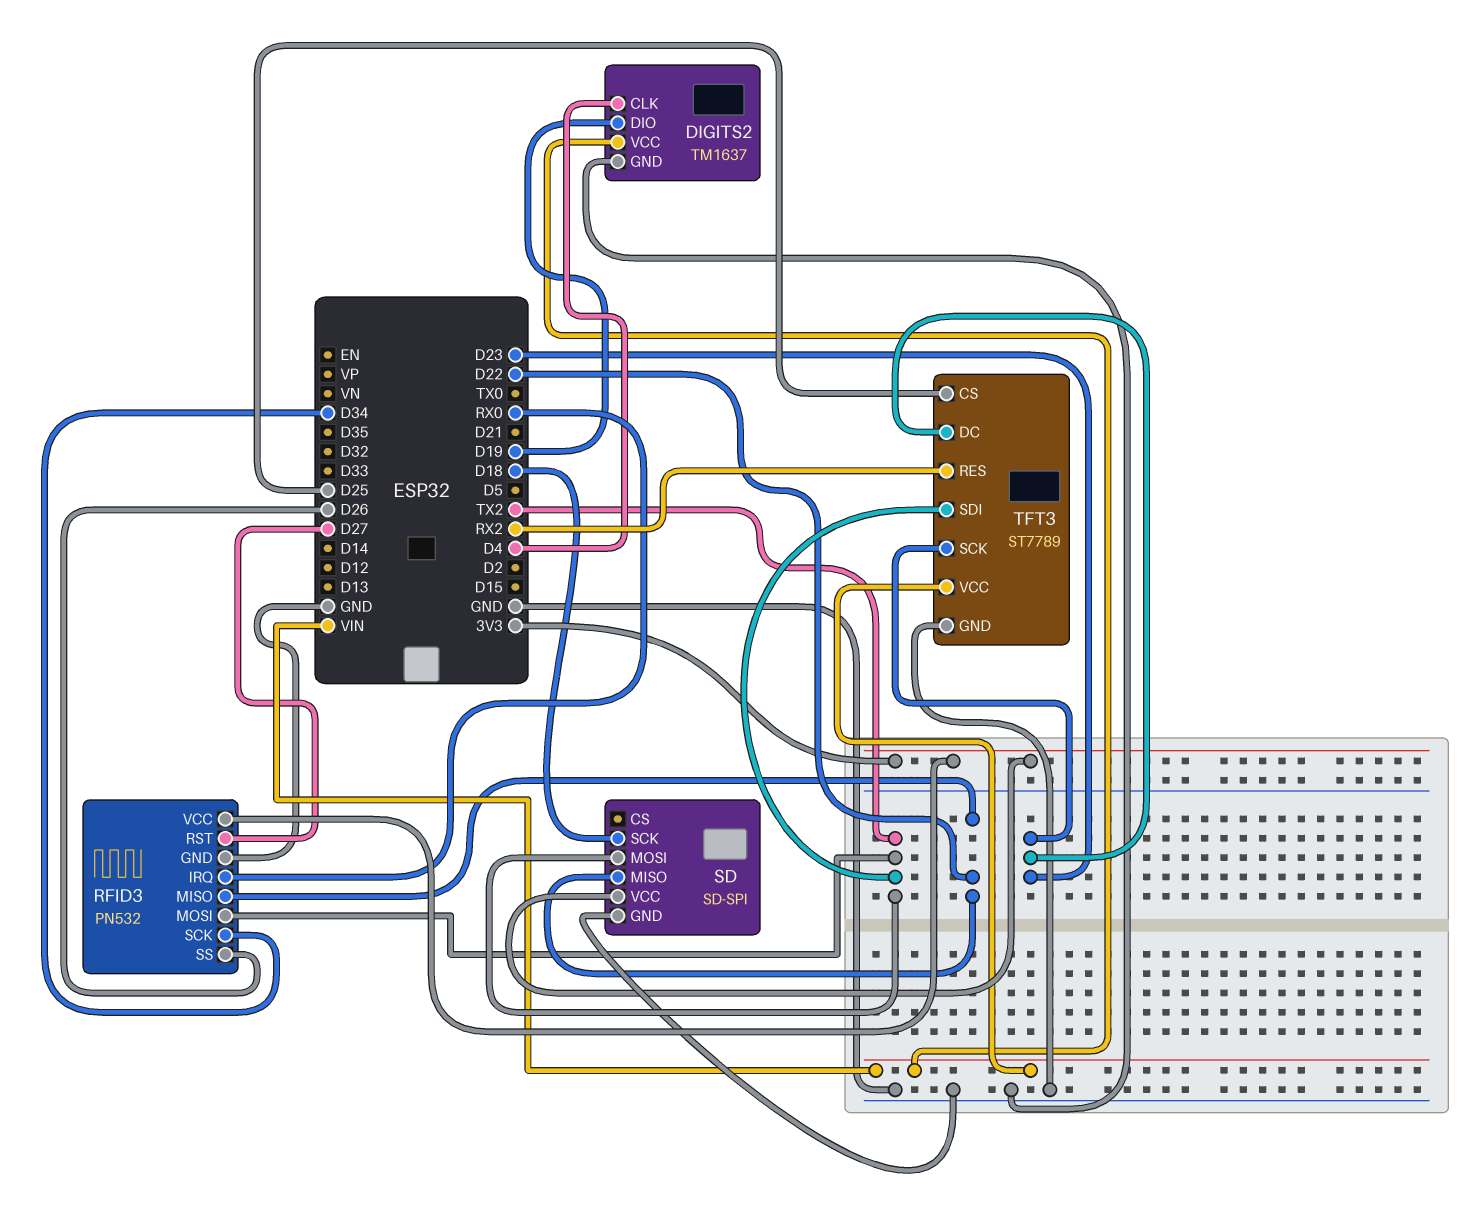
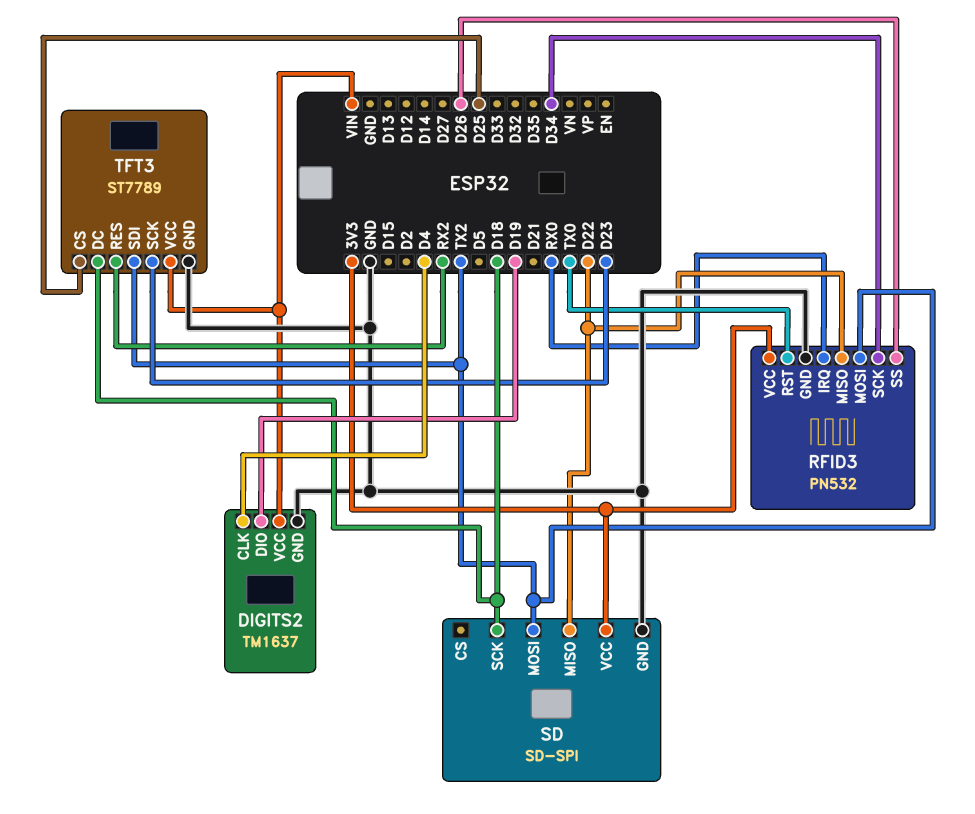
RFID3 pin RST: D27 -> TX0
TFT3 pin DC: D23 -> D18

